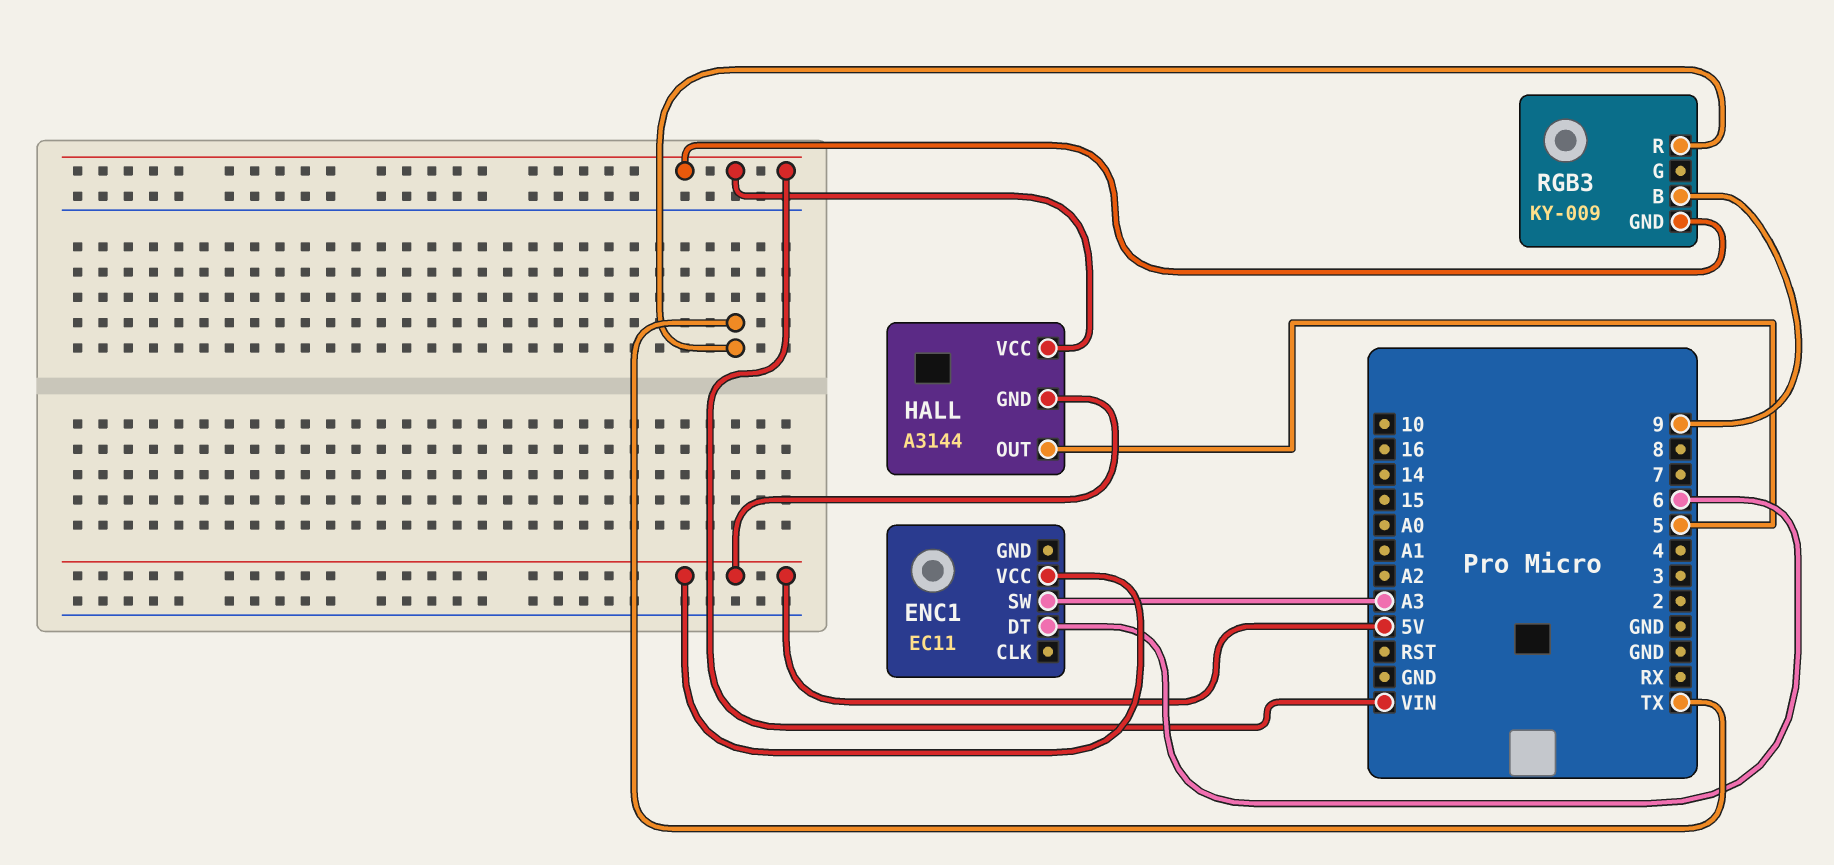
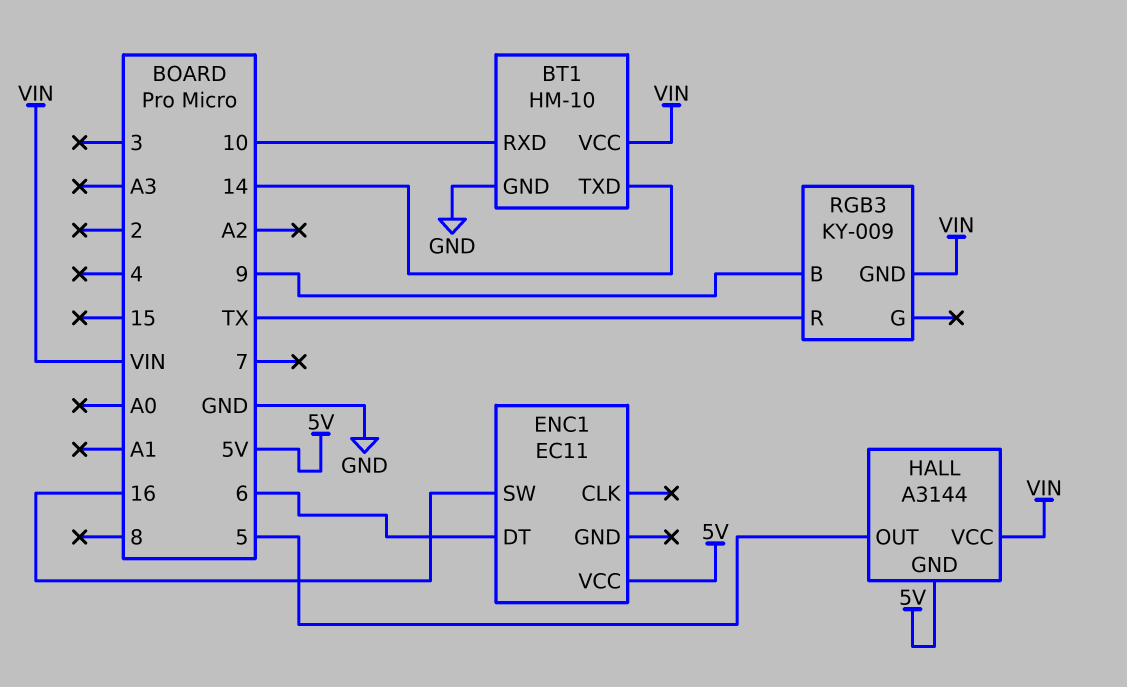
BT1: none -> HM-10
BT1 pin GND: none -> GND
BT1 pin RXD: none -> 10
BT1 pin TXD: none -> 14
BT1 pin VCC: none -> VIN
ENC1 pin SW: A3 -> 16

